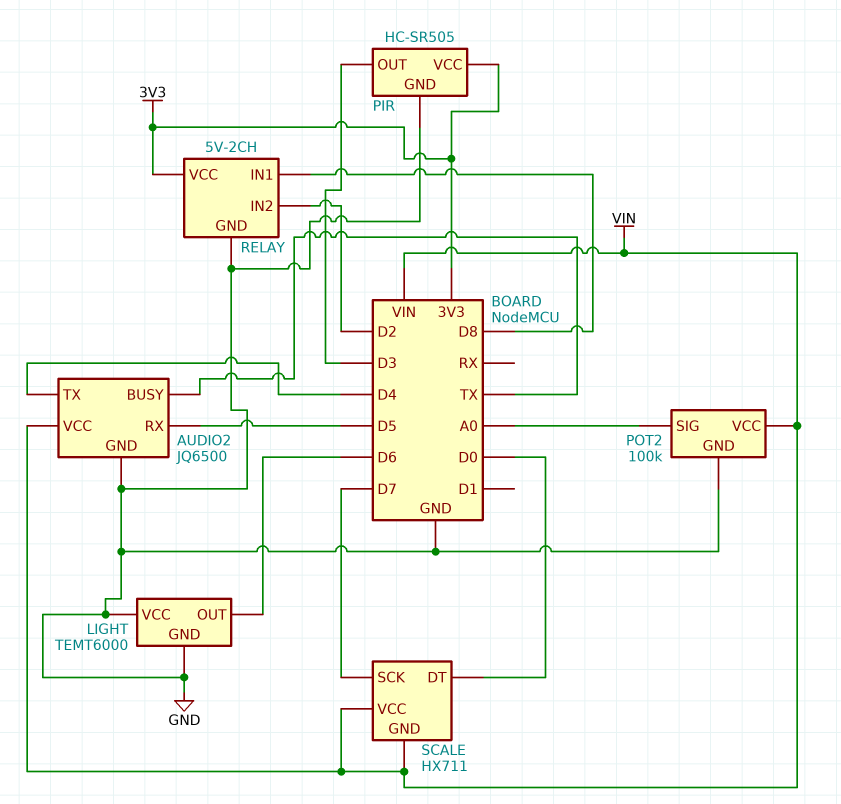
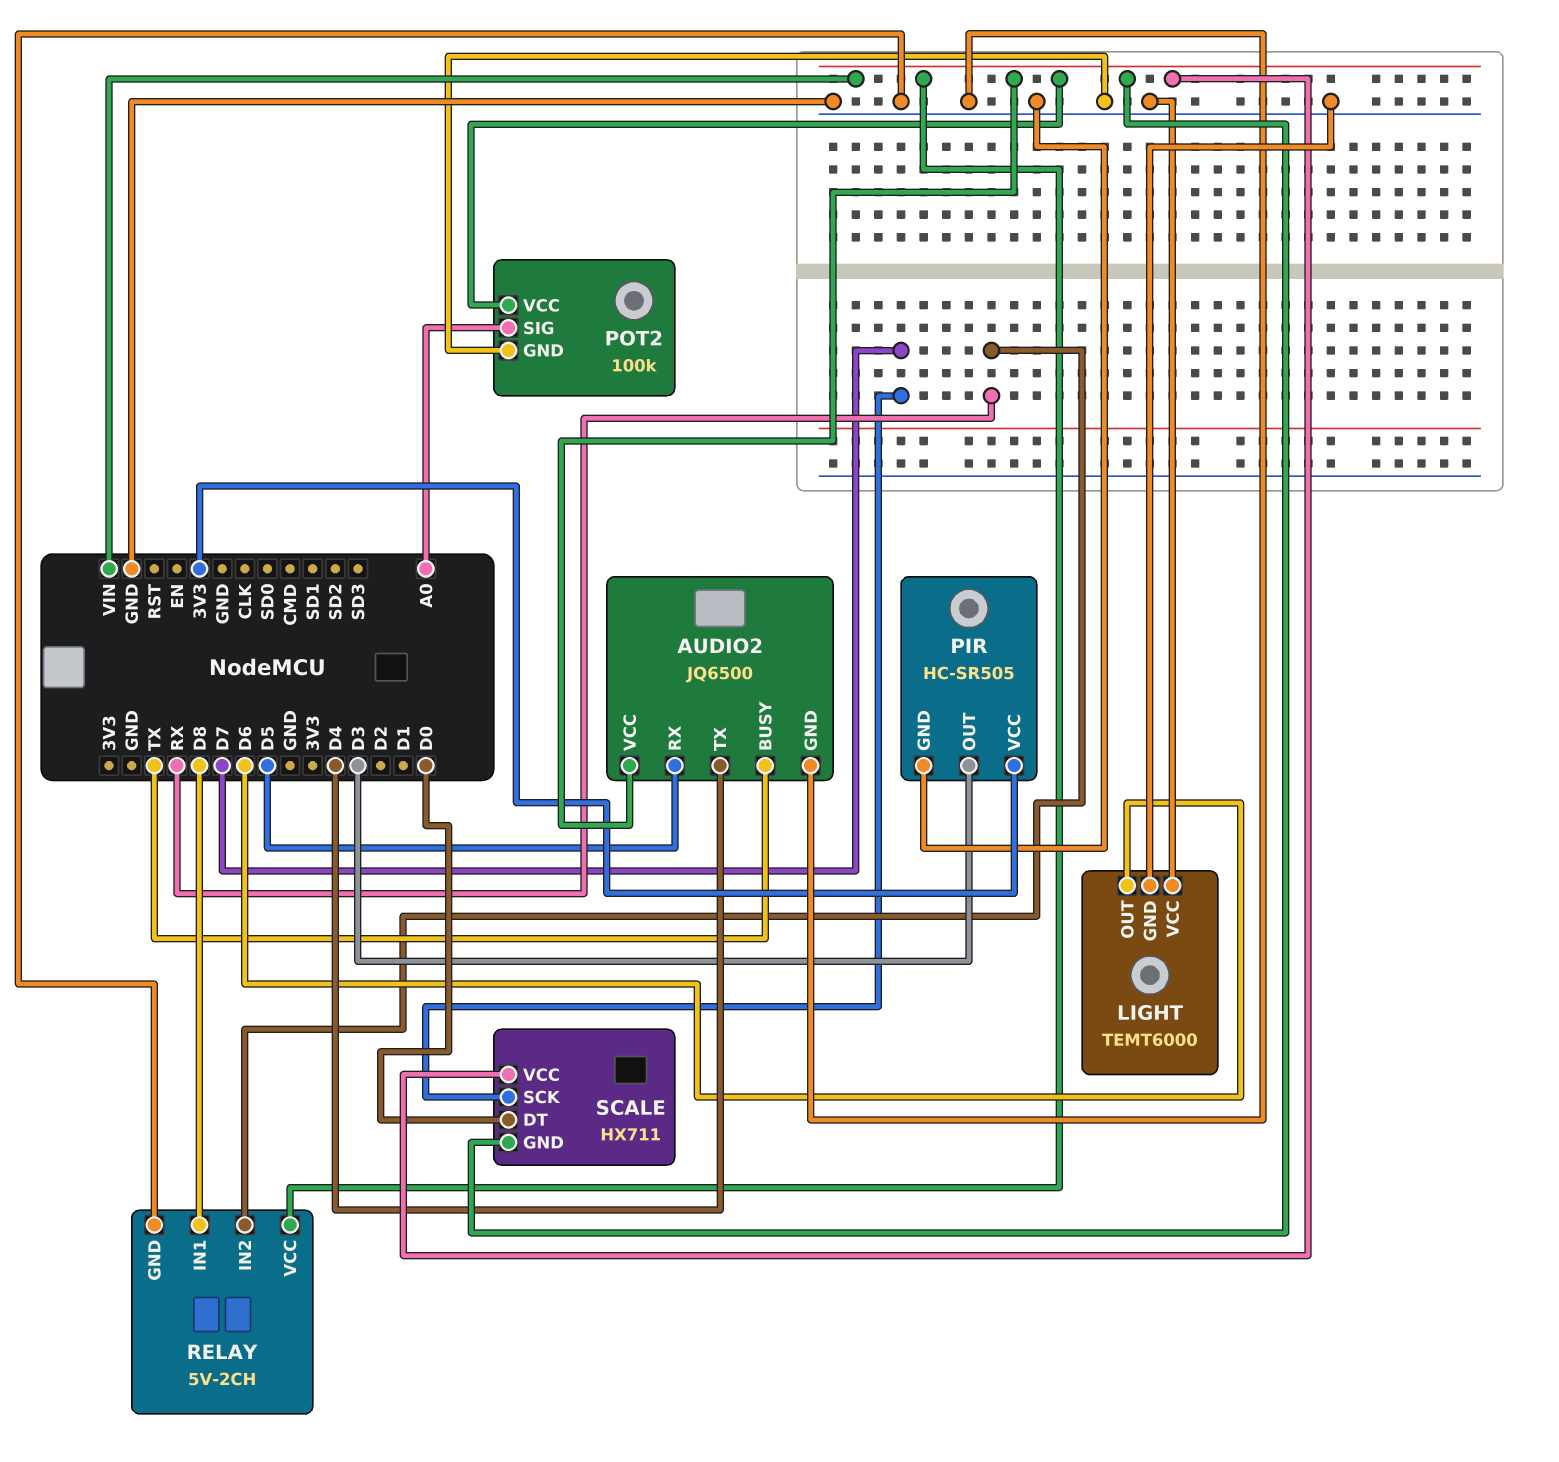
RELAY pin IN2: D2 -> RX
RELAY pin VCC: 3V3 -> VIN

